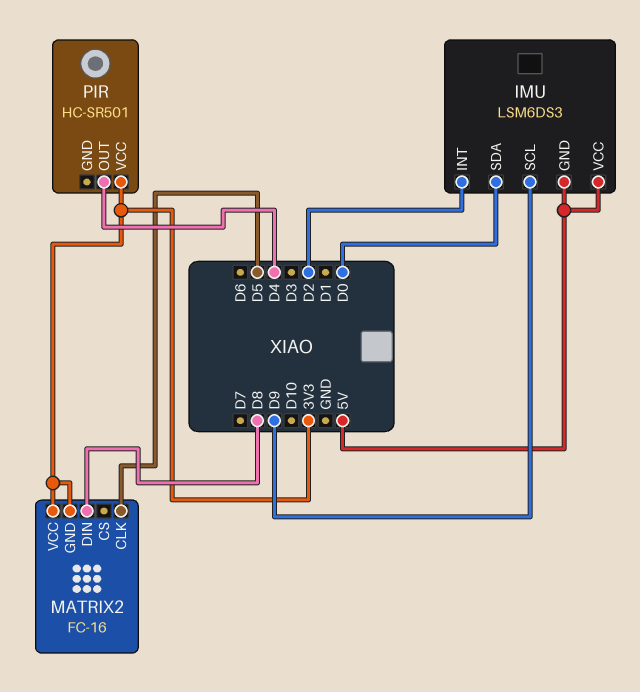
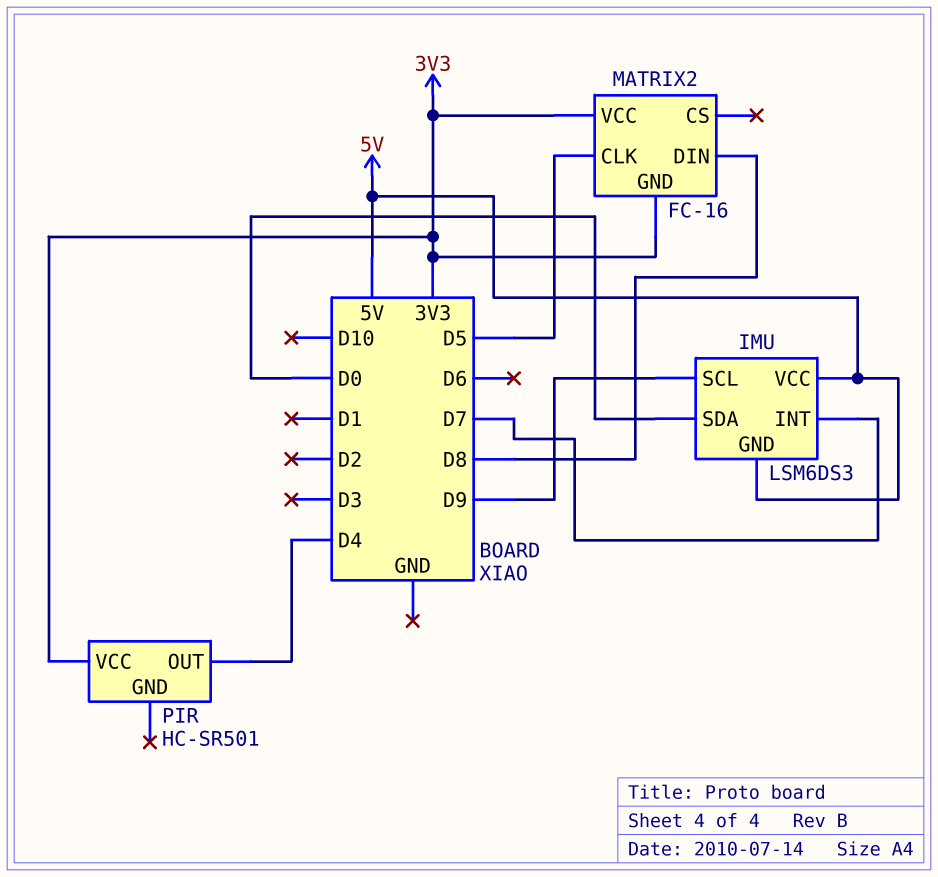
IMU pin INT: D2 -> D7

